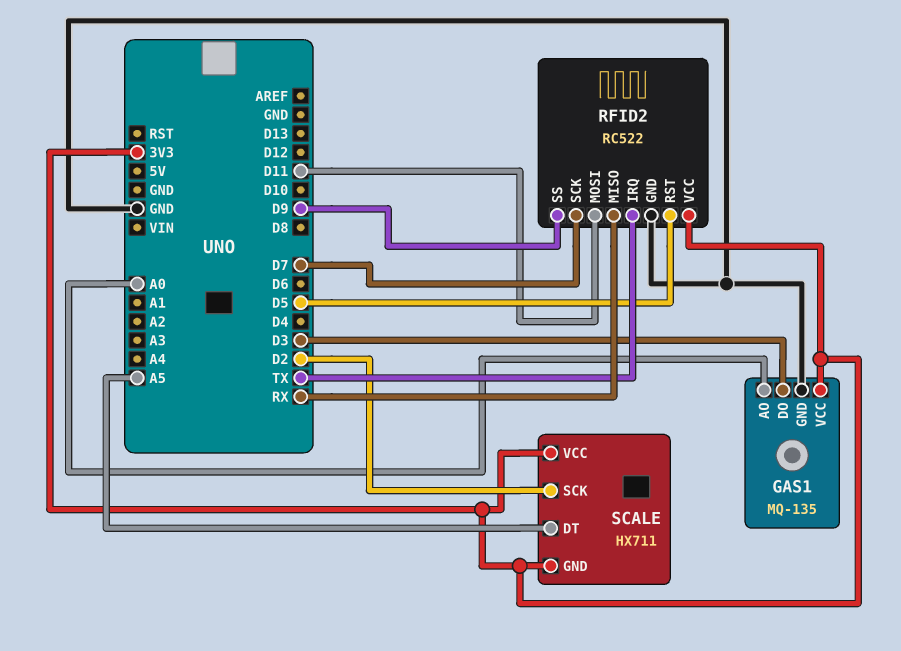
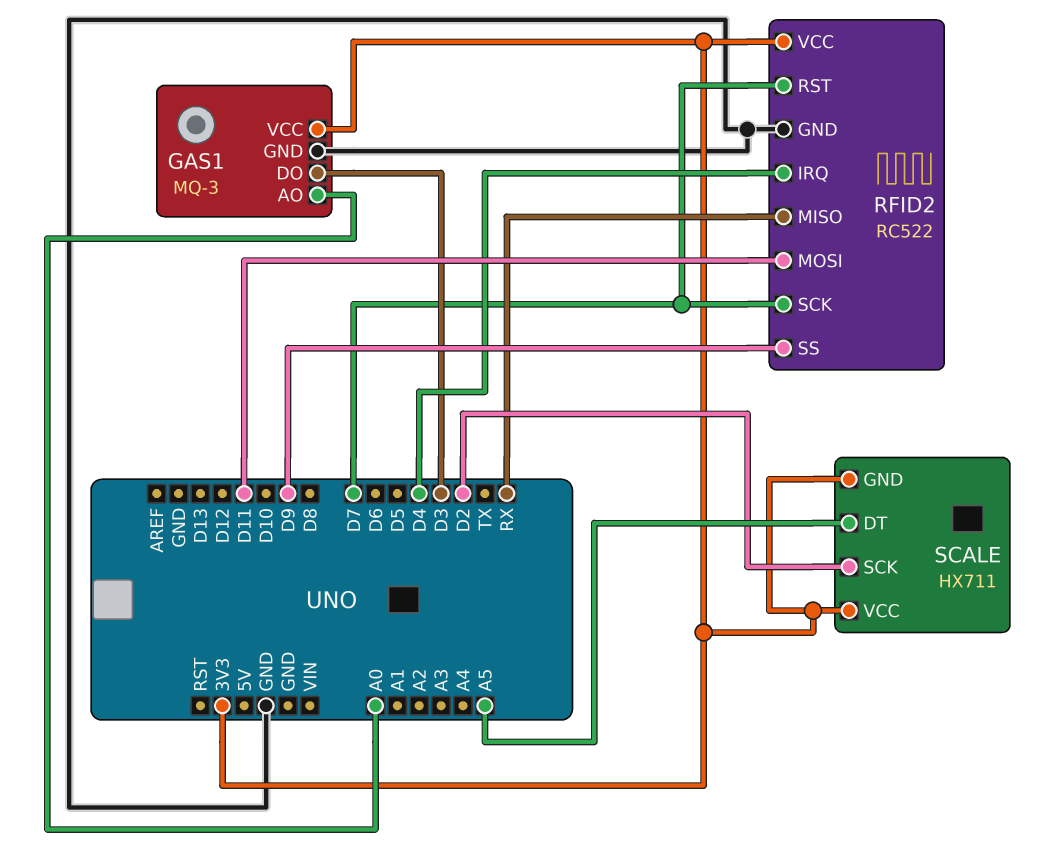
GAS1: MQ-135 -> MQ-3
RFID2 pin IRQ: TX -> D4
RFID2 pin RST: D5 -> D7

